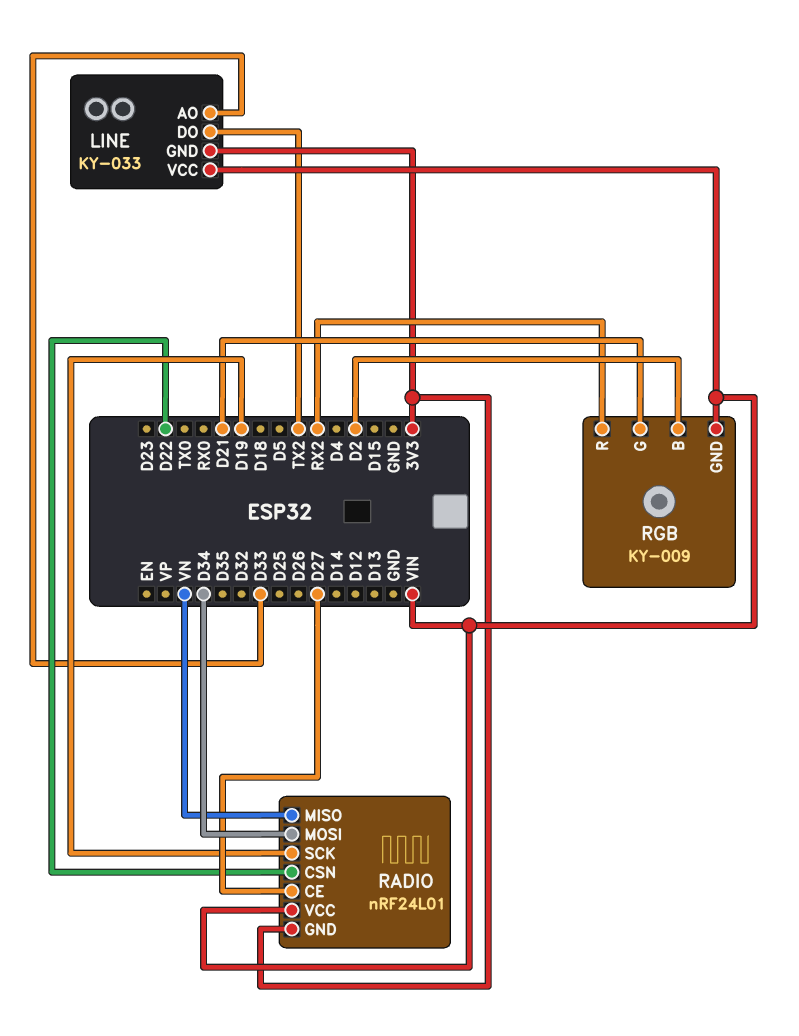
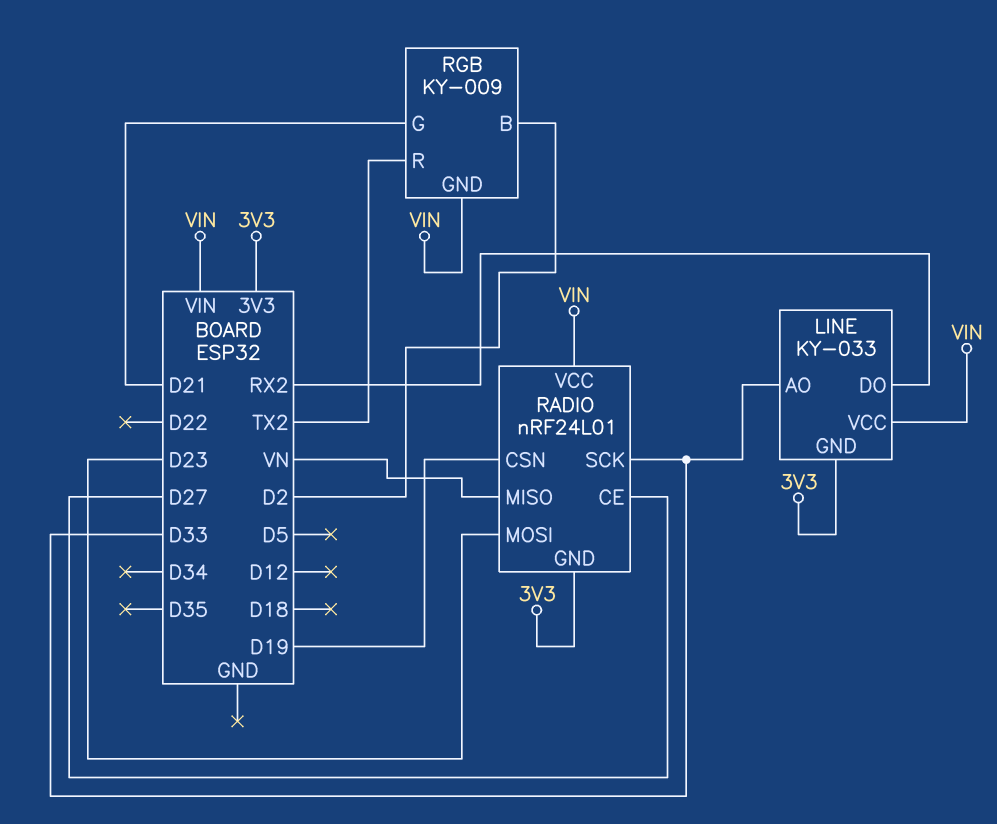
LINE pin DO: TX2 -> RX2
RADIO pin CSN: D22 -> D19
RADIO pin MOSI: D34 -> D23
RADIO pin SCK: D19 -> D33
RGB pin R: RX2 -> TX2

